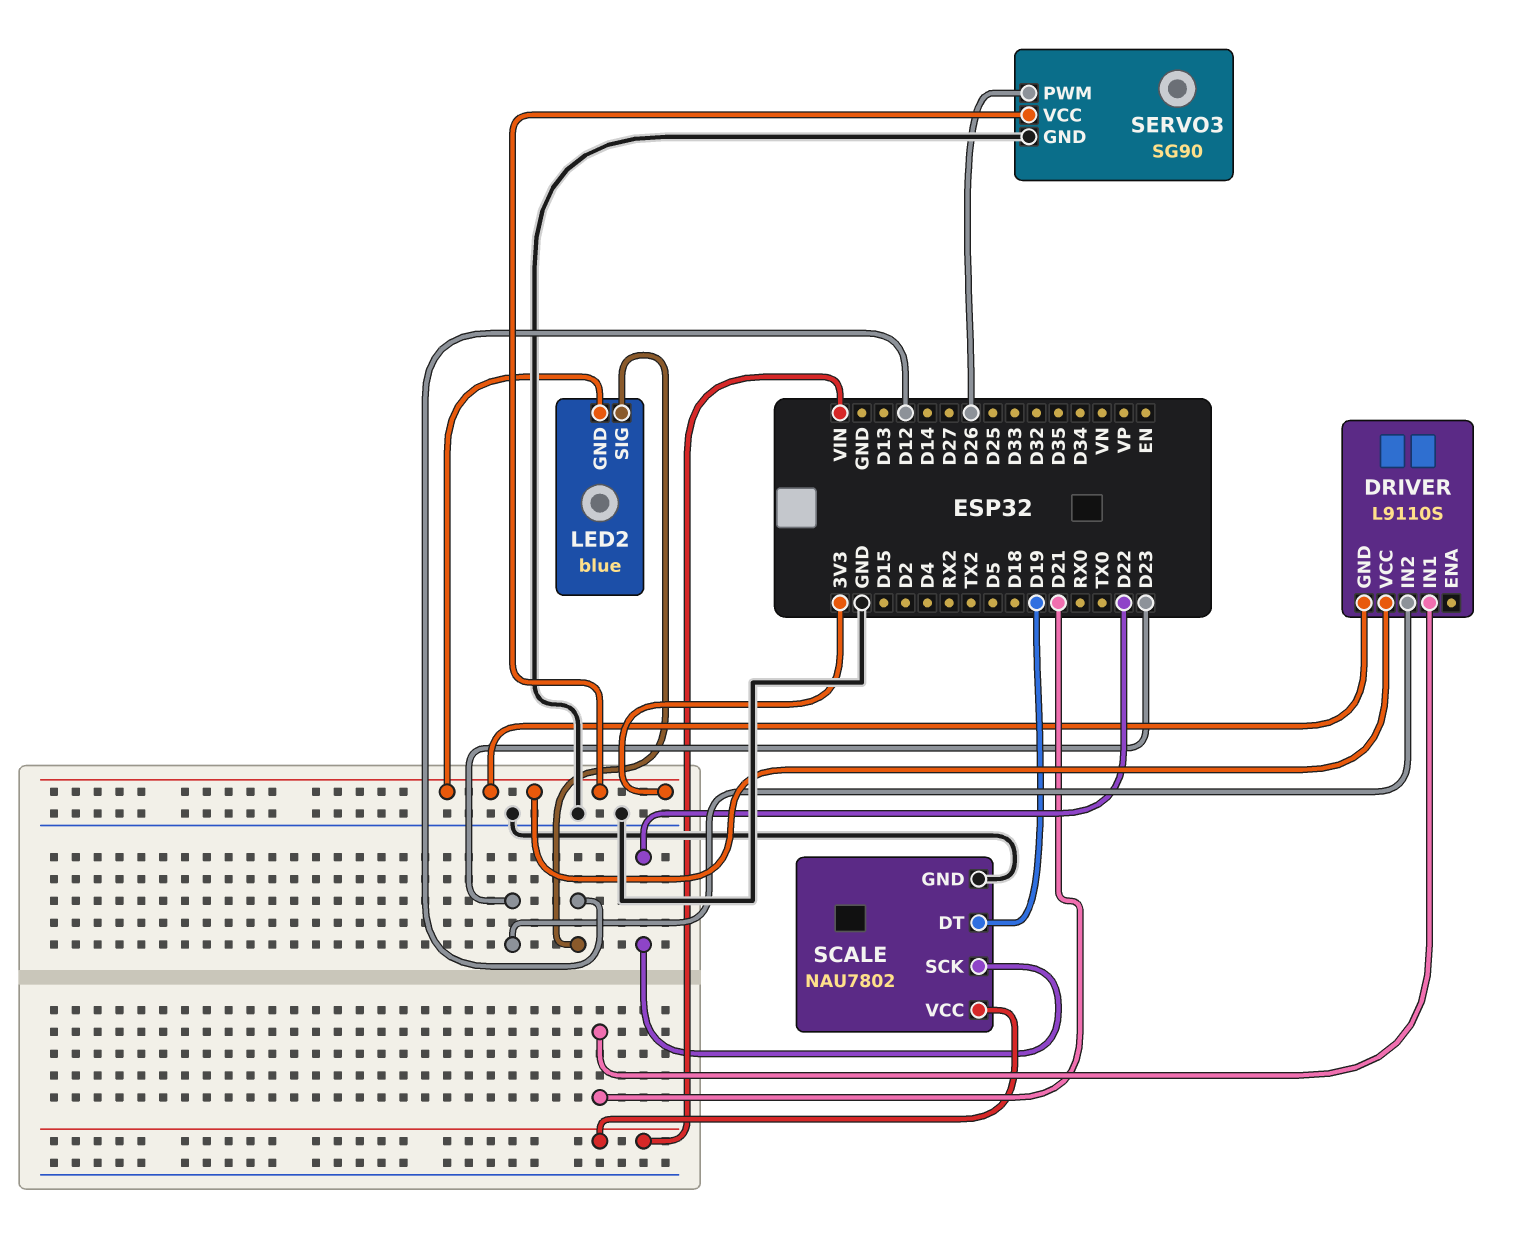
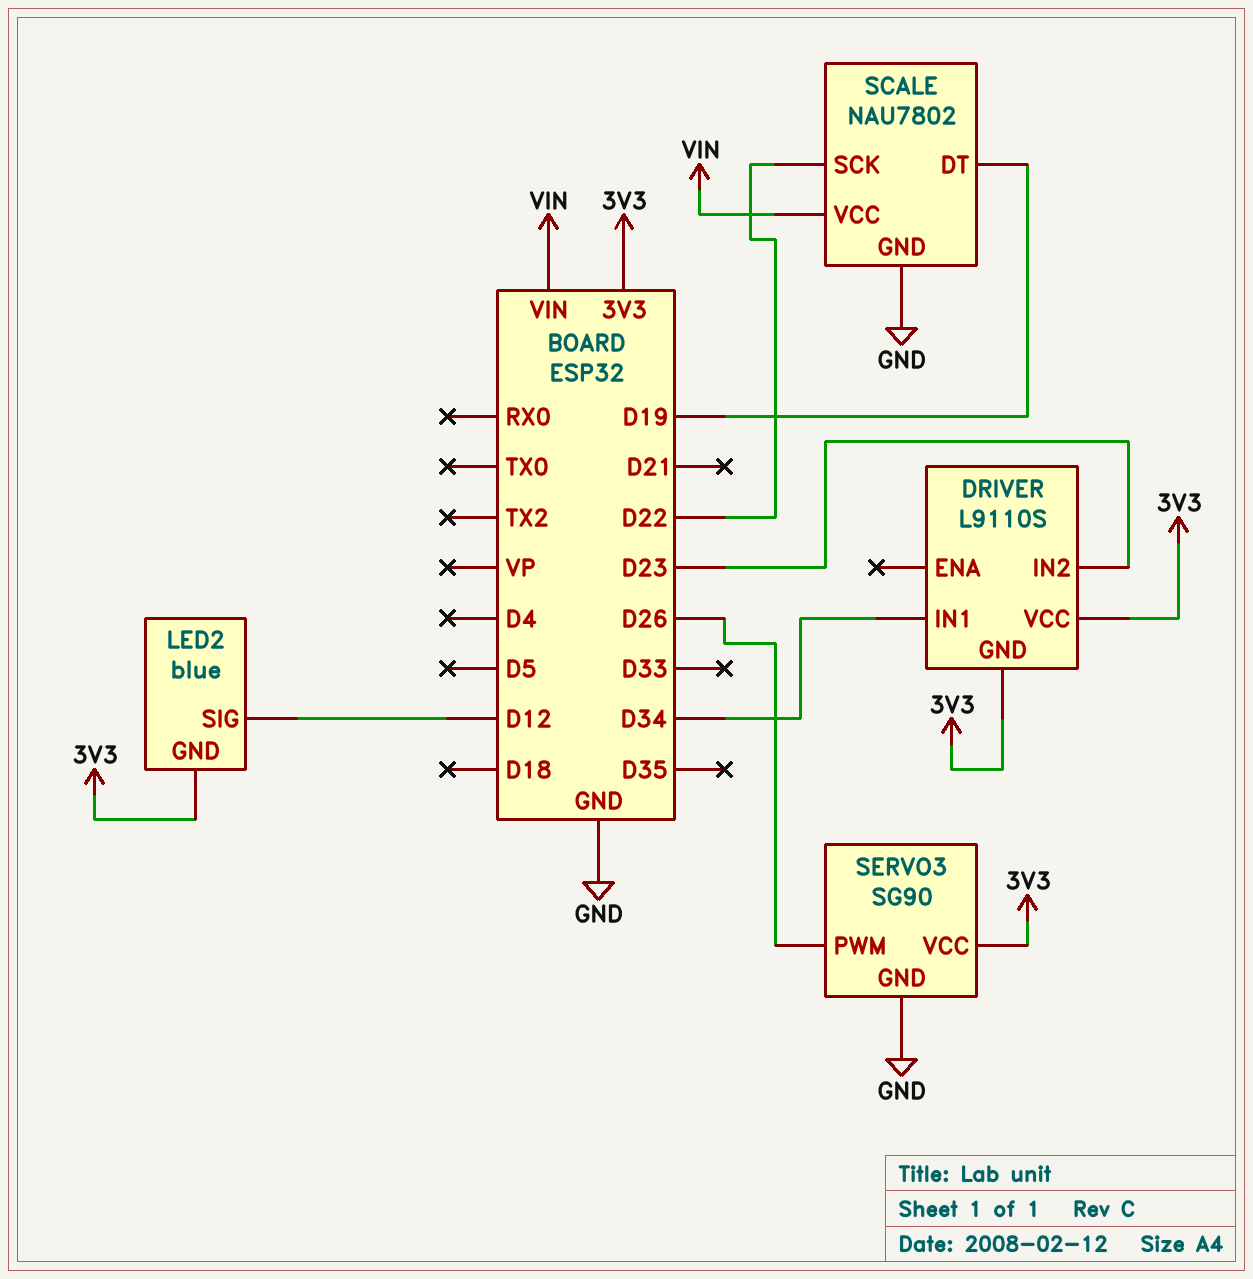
DRIVER pin IN1: D21 -> D34

